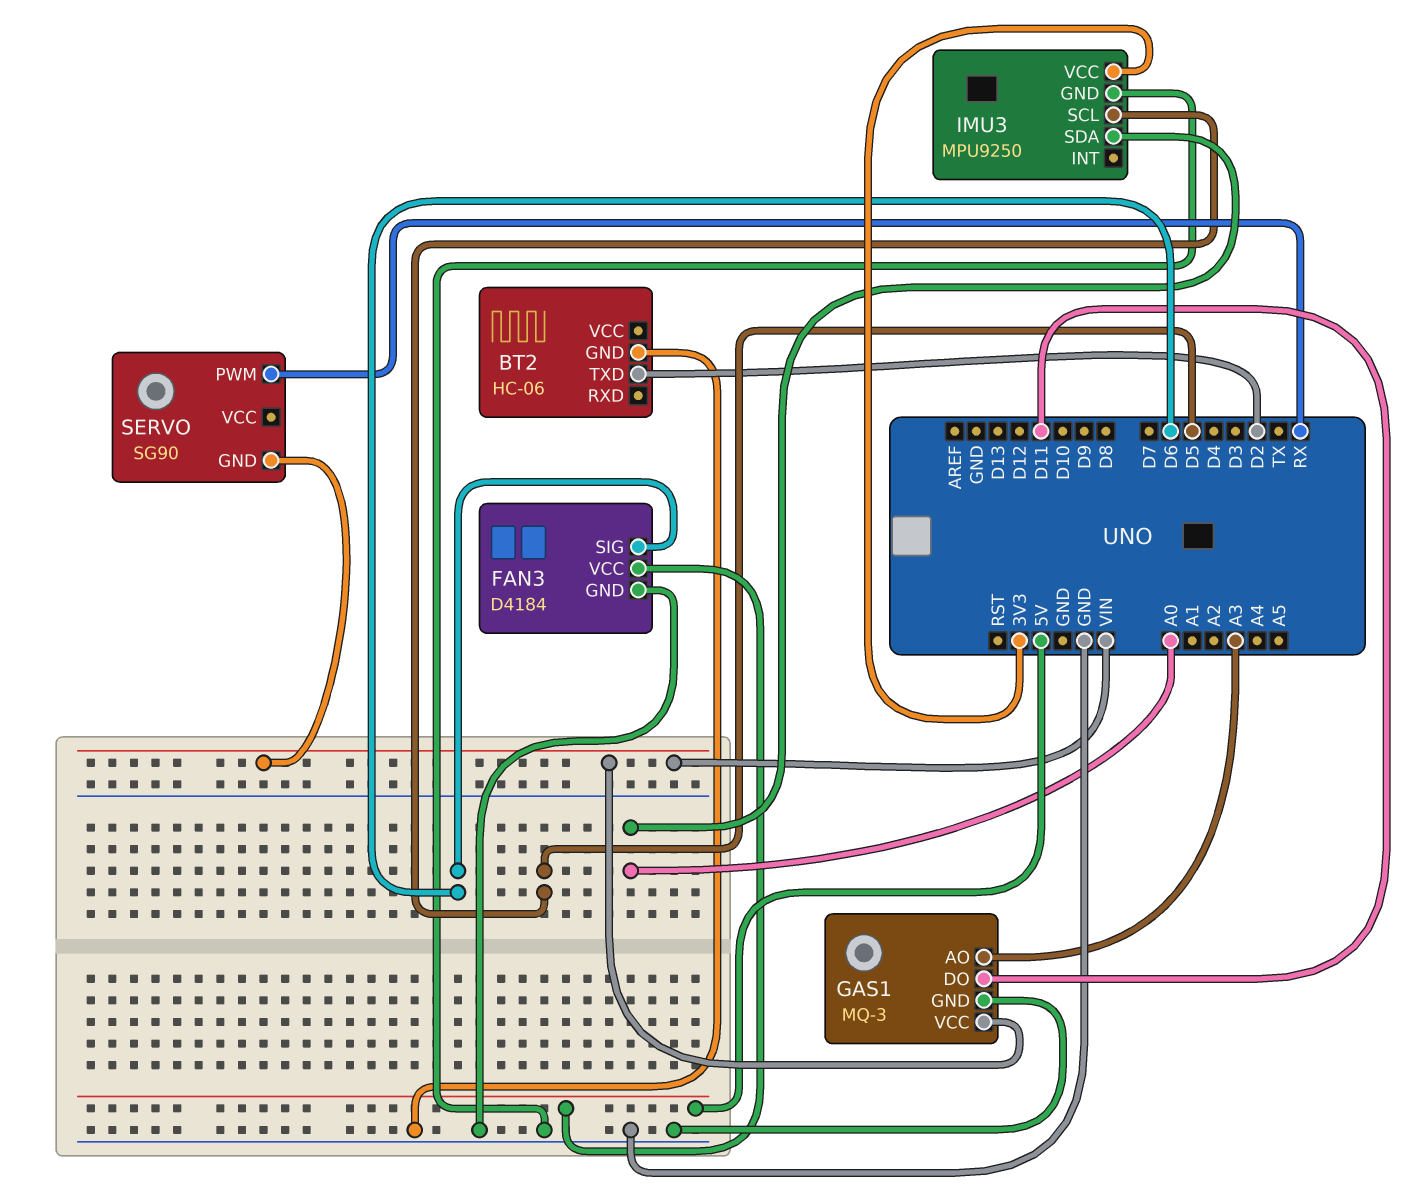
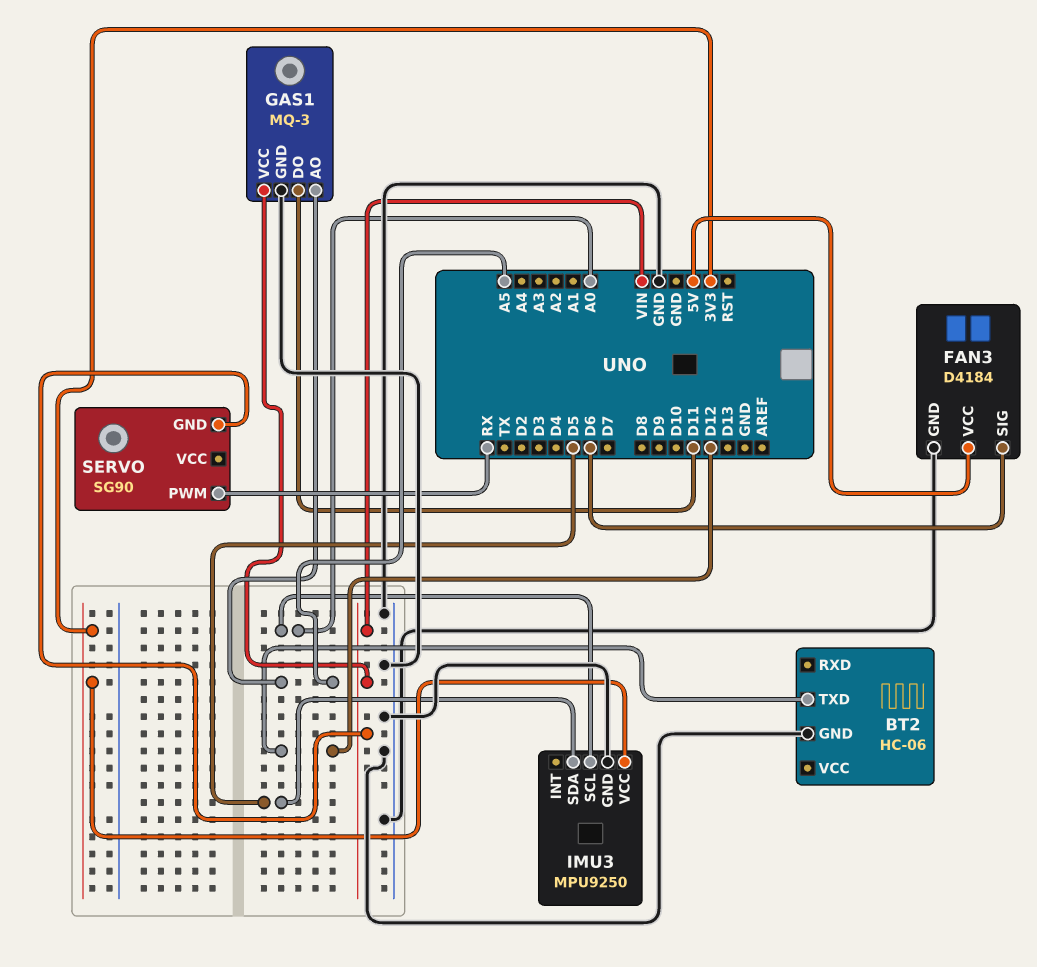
BT2 pin TXD: D2 -> D12
GAS1 pin AO: A3 -> A5
IMU3 pin SCL: D5 -> A0
IMU3 pin SDA: A0 -> D5

